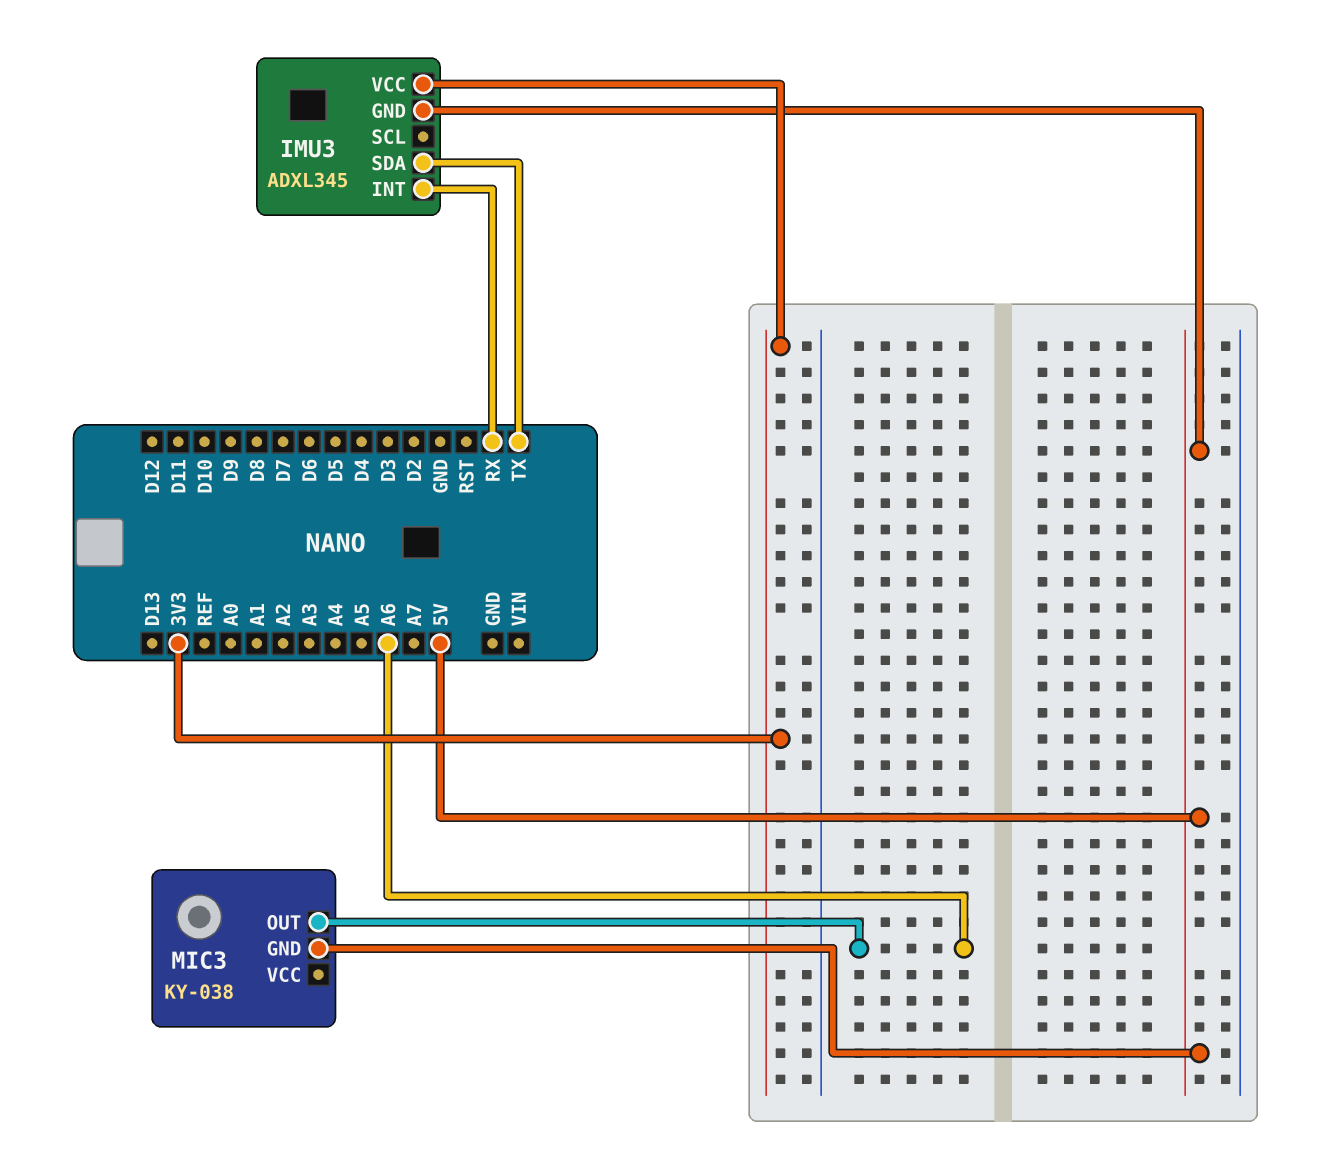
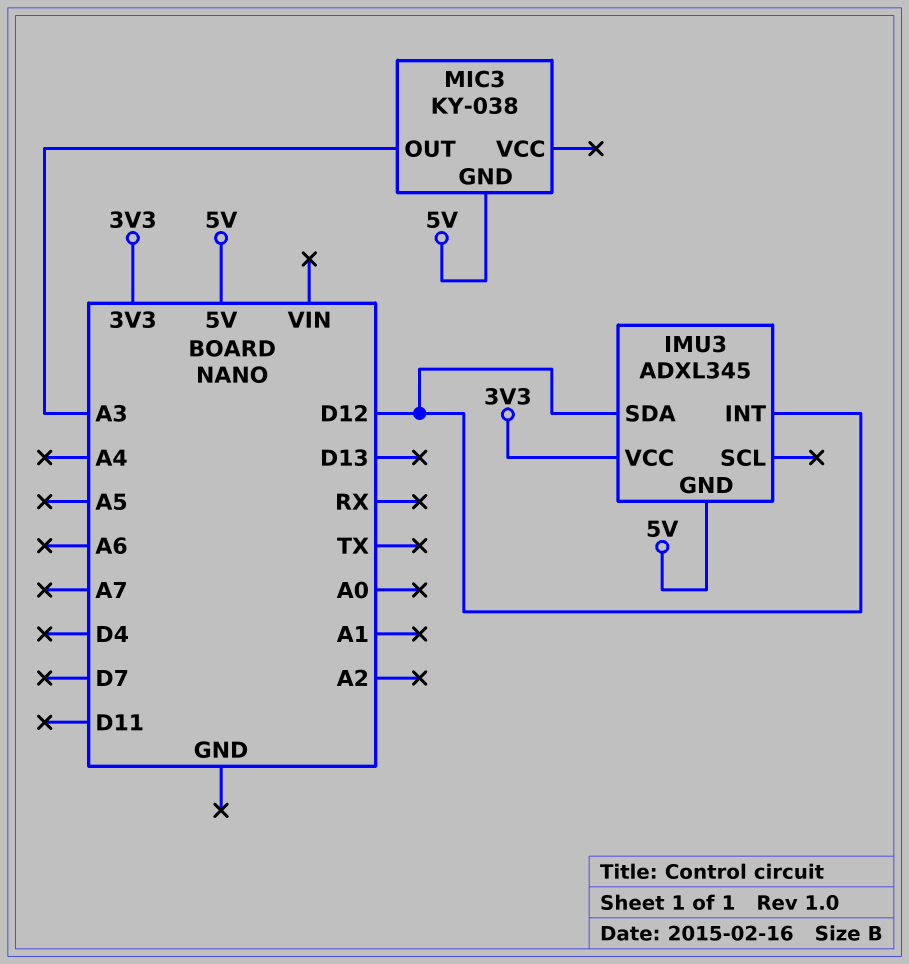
IMU3 pin INT: RX -> D12
IMU3 pin SDA: TX -> D12
MIC3 pin OUT: A6 -> A3

